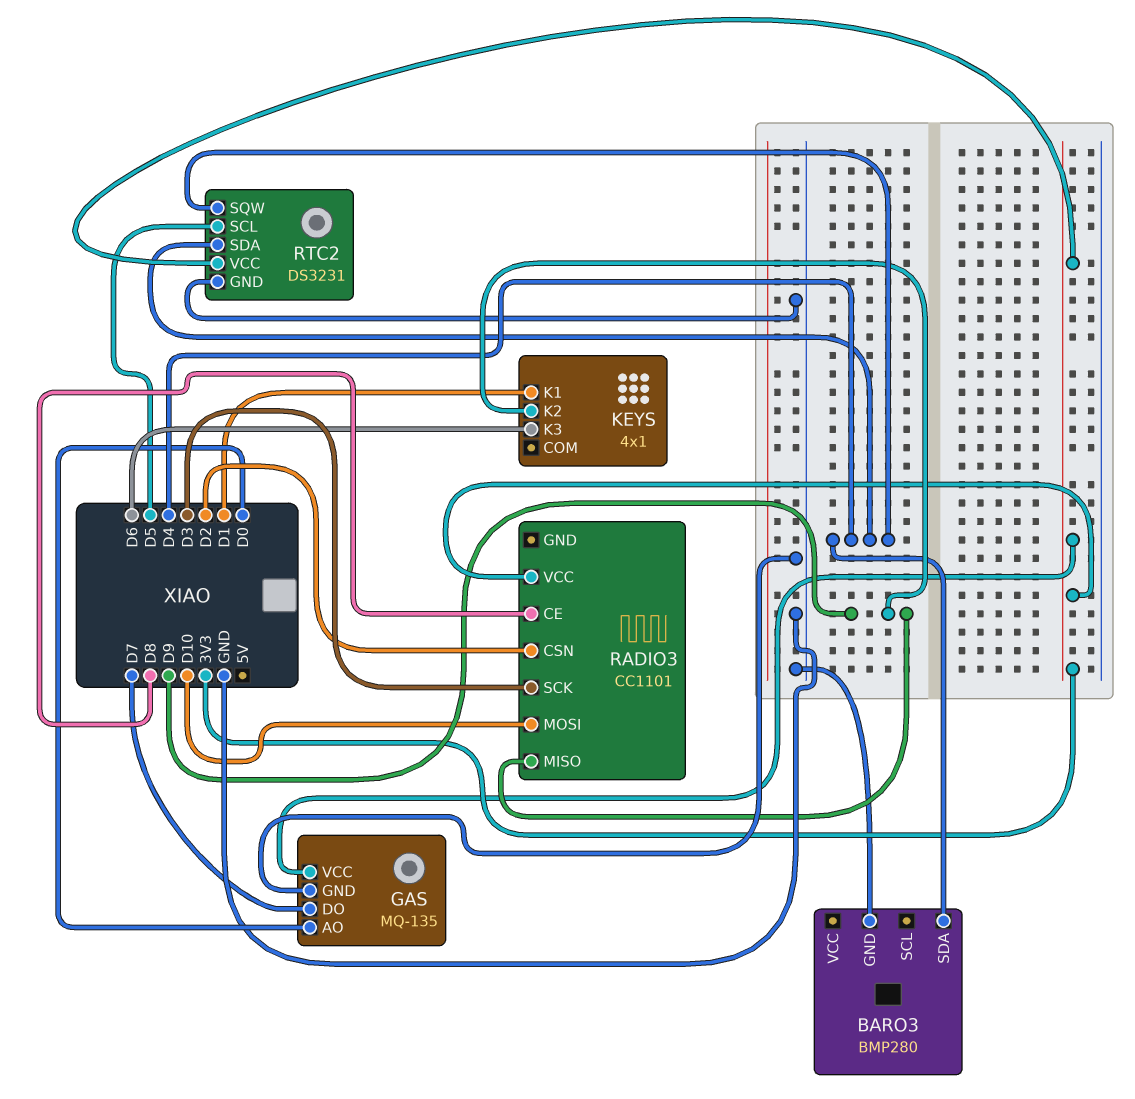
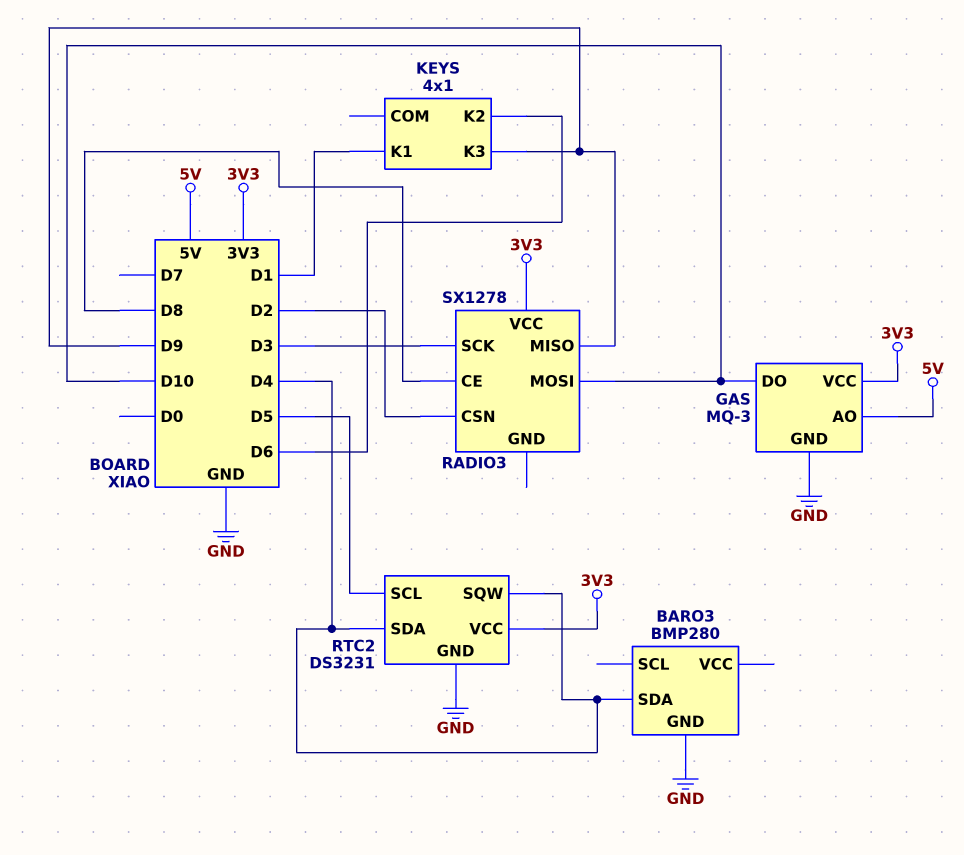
GAS: MQ-135 -> MQ-3
GAS pin AO: D0 -> 5V
GAS pin DO: D7 -> D10
KEYS pin K2: D9 -> D6
KEYS pin K3: D6 -> D9
RADIO3: CC1101 -> SX1278

